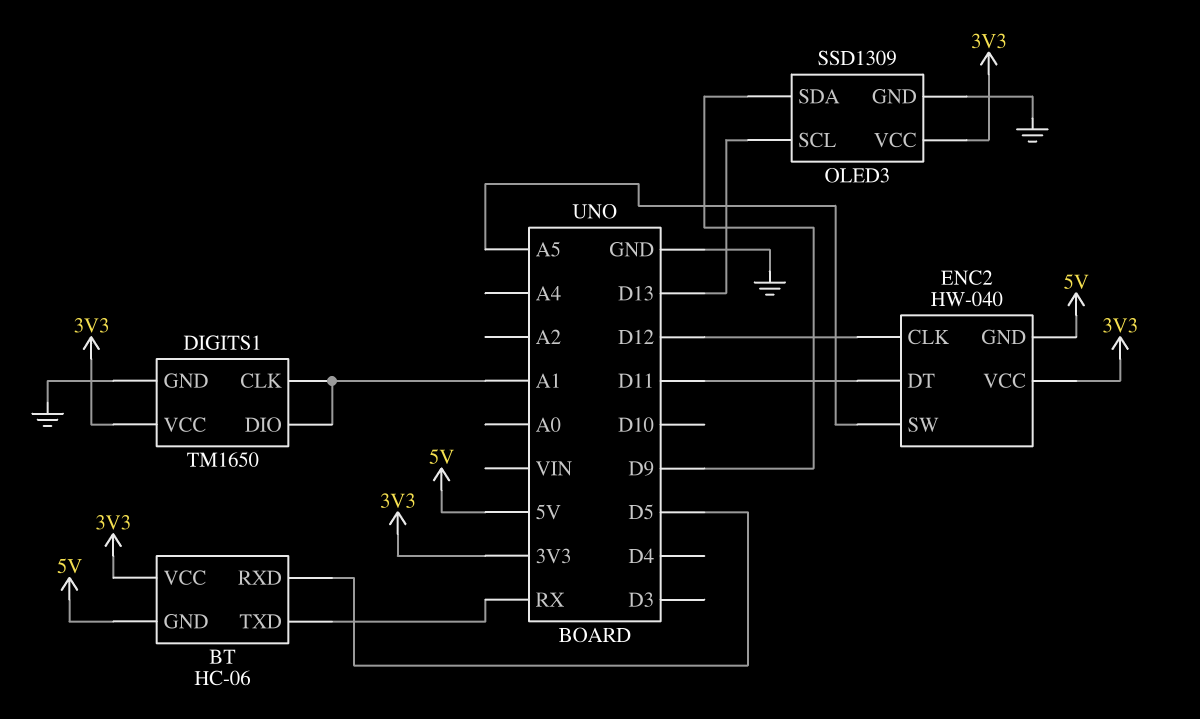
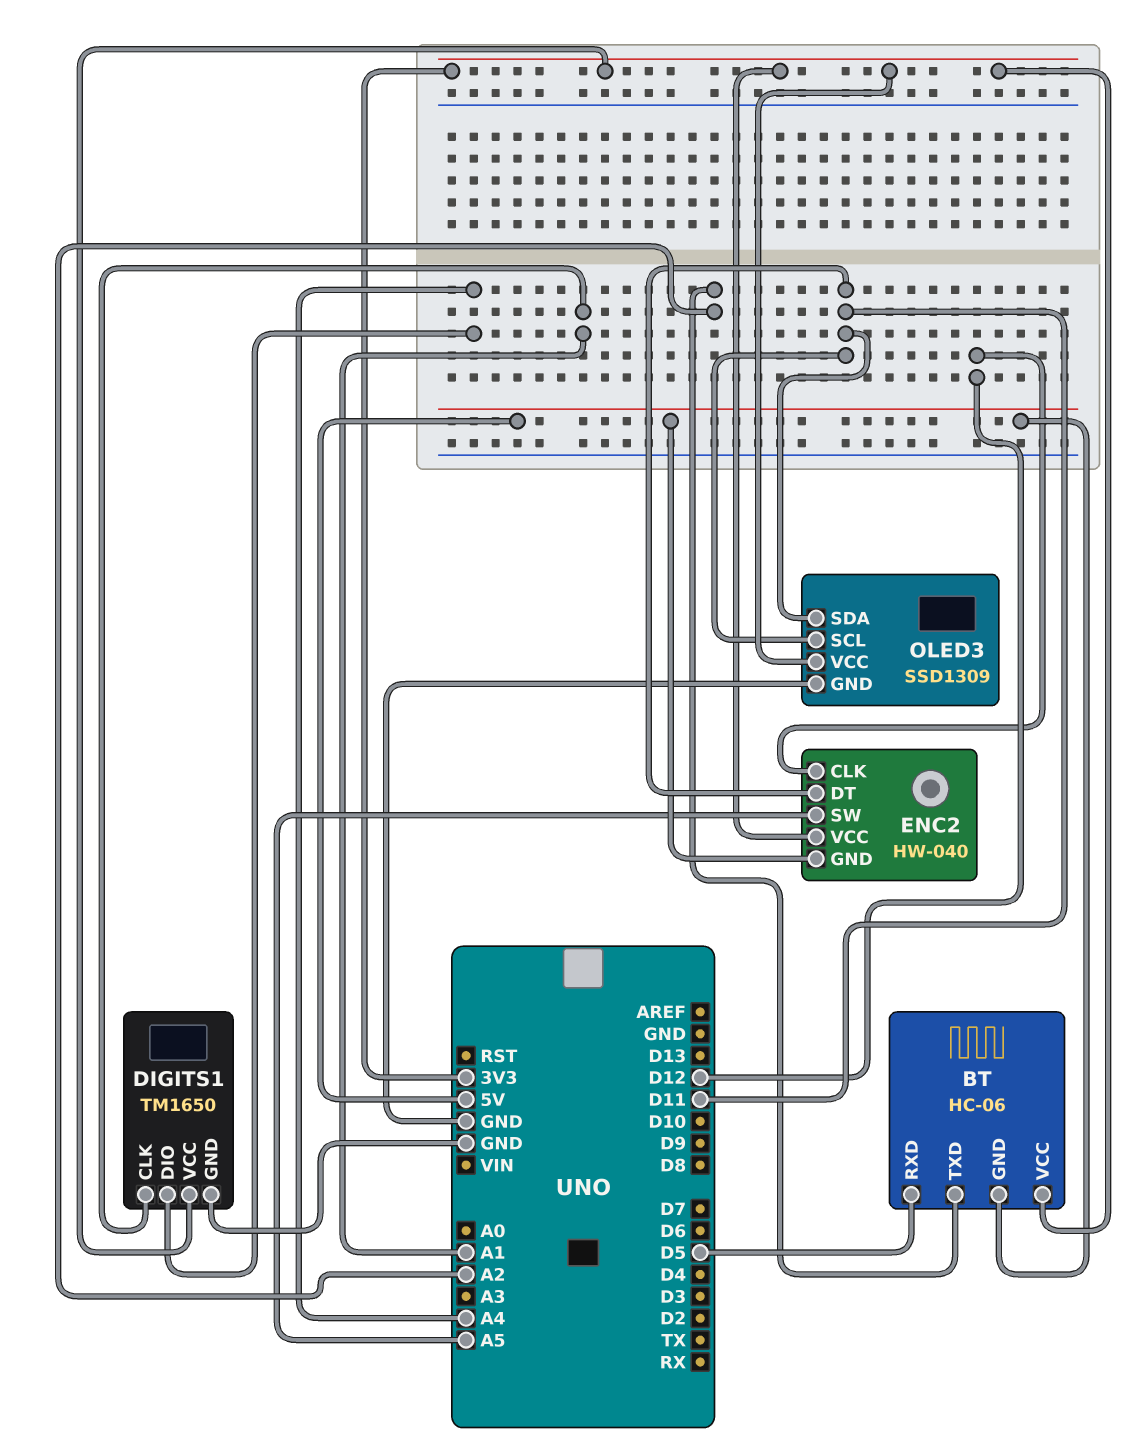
BT pin TXD: RX -> A2
DIGITS1 pin DIO: A1 -> A4
OLED3 pin SCL: D13 -> D11
OLED3 pin SDA: D9 -> D11

